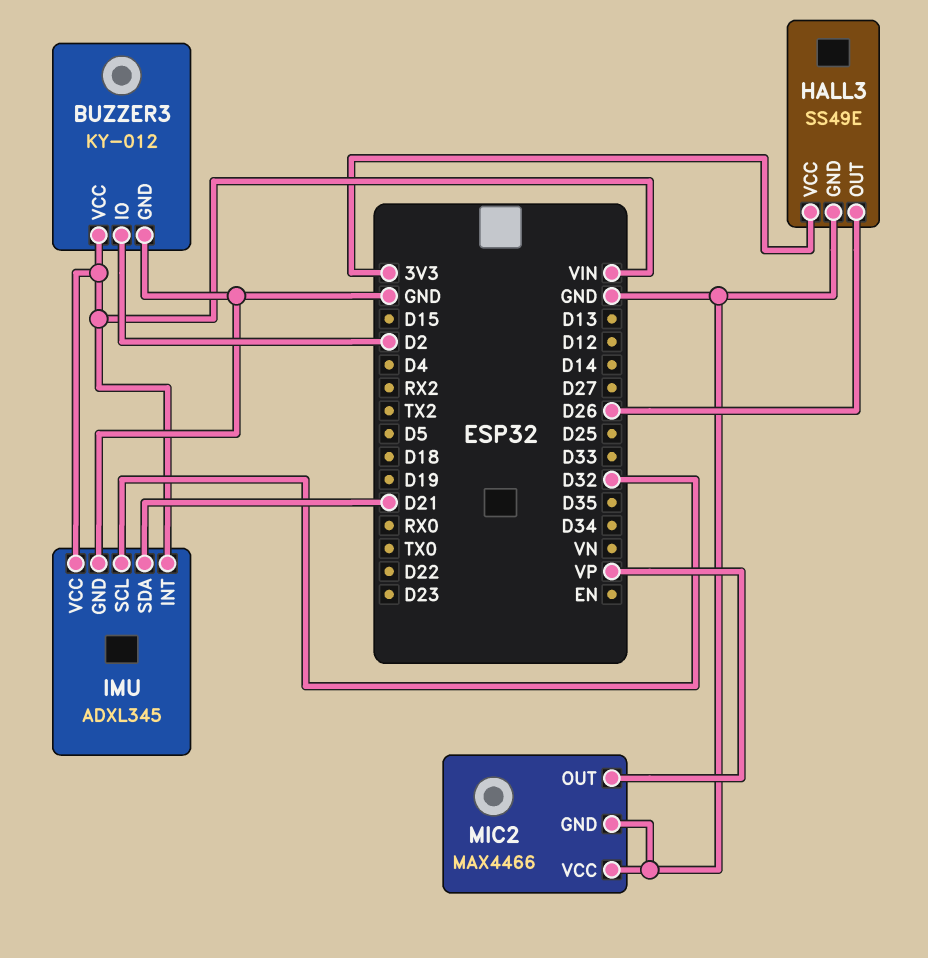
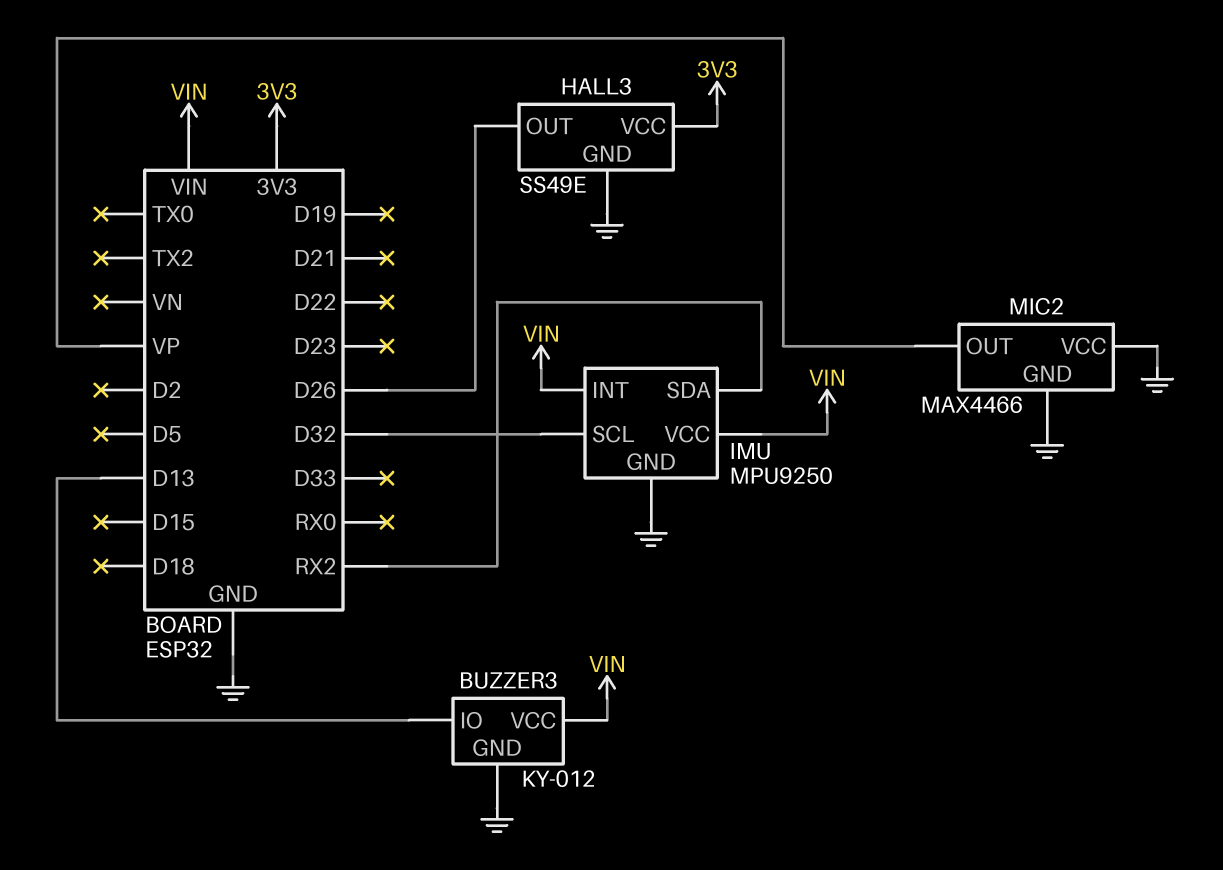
BUZZER3 pin IO: D2 -> D13
IMU: ADXL345 -> MPU9250
IMU pin SDA: D21 -> RX2

